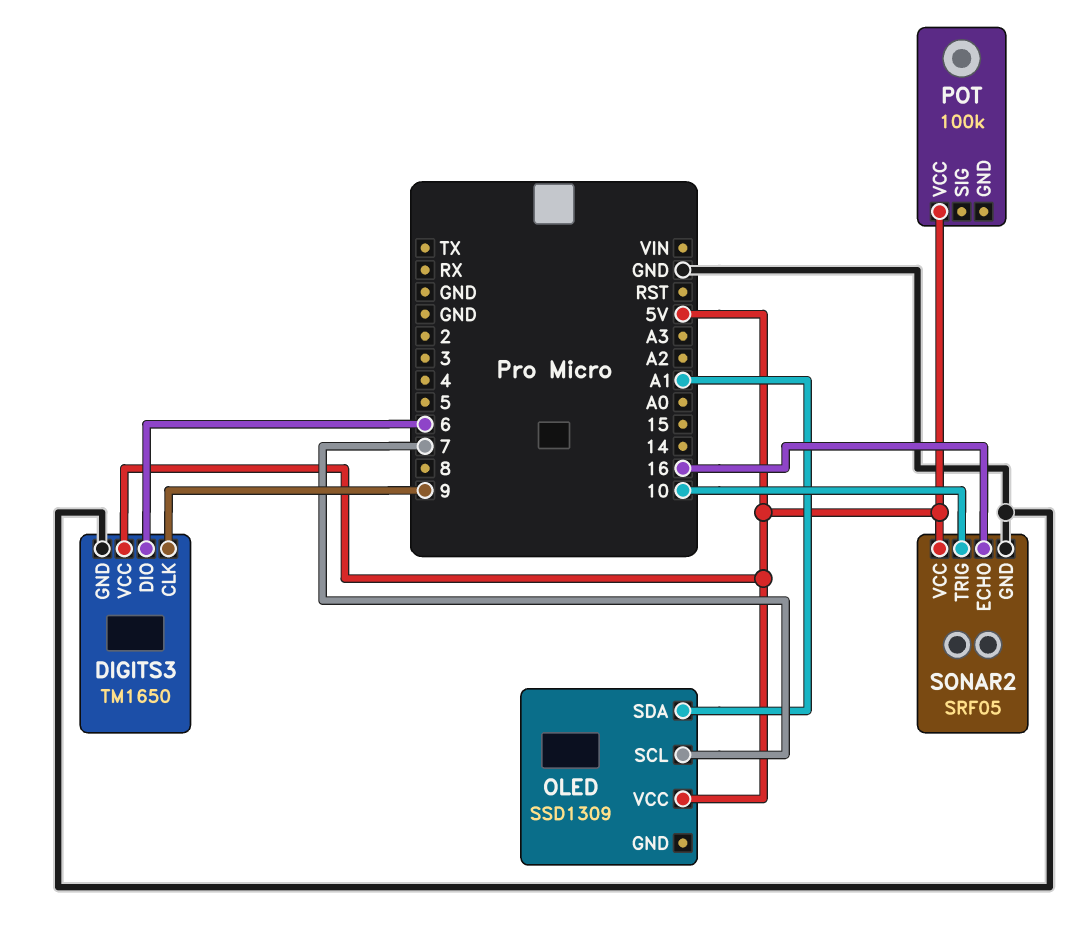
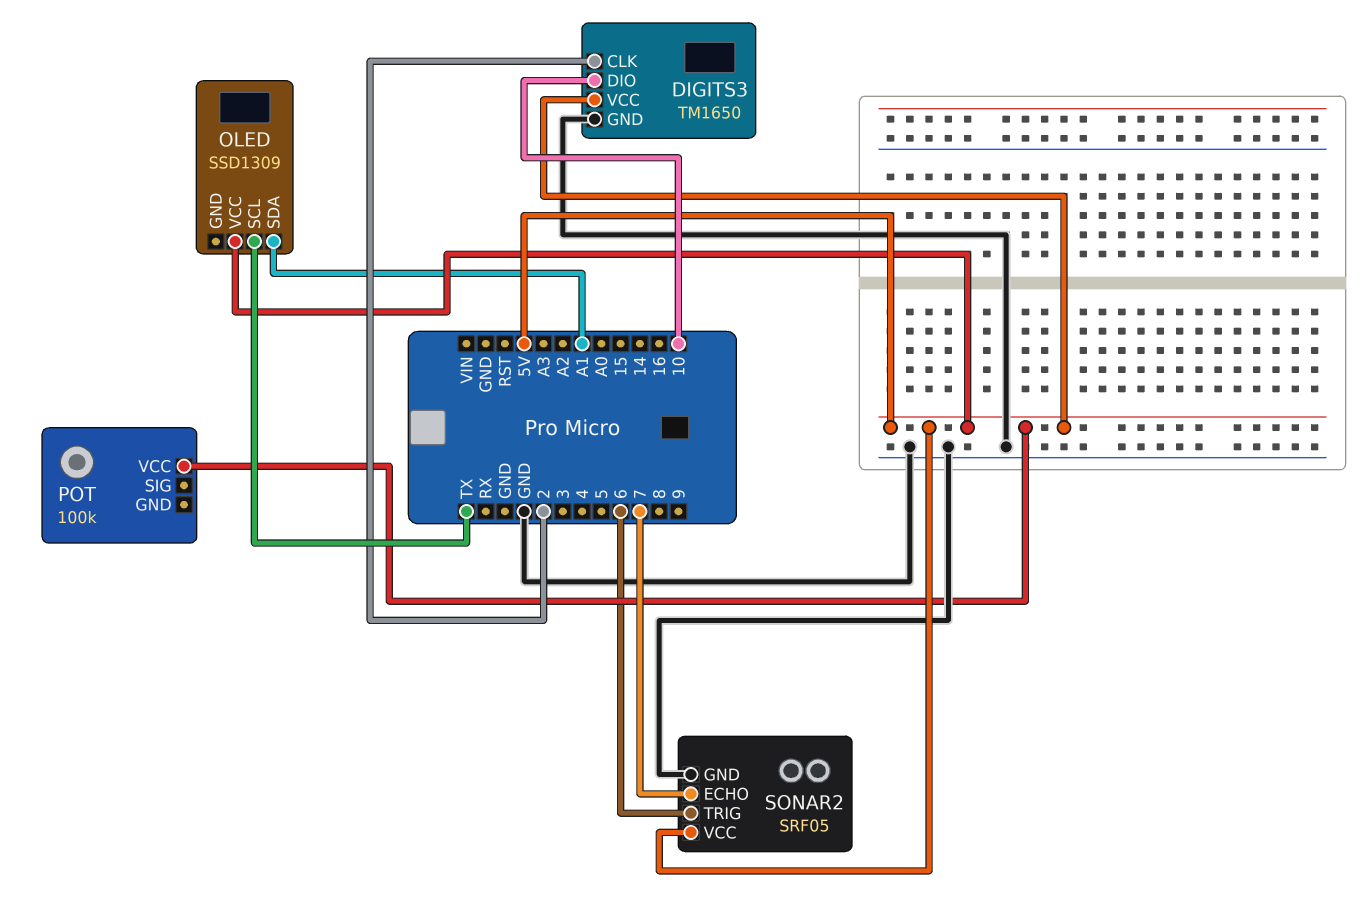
DIGITS3 pin CLK: 9 -> 2
DIGITS3 pin DIO: 6 -> 10
OLED pin SCL: 7 -> TX
SONAR2 pin ECHO: 16 -> 7
SONAR2 pin TRIG: 10 -> 6

